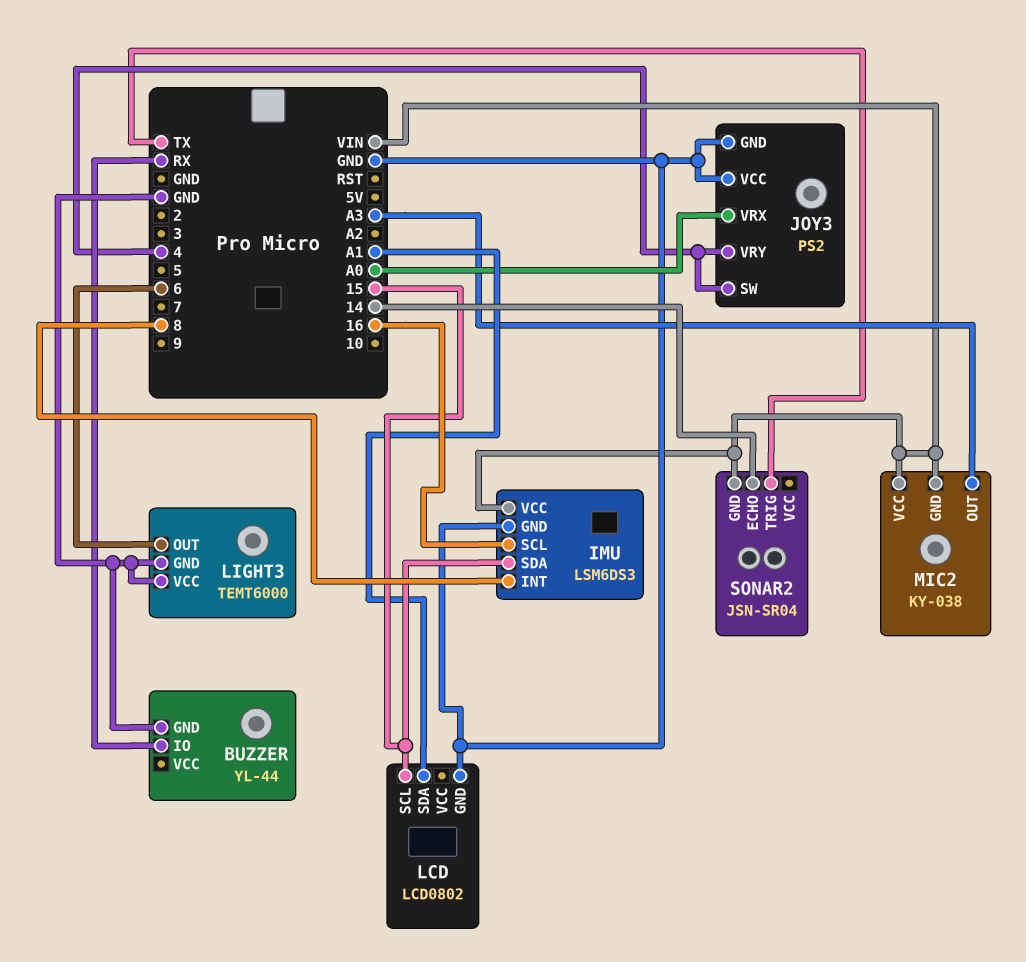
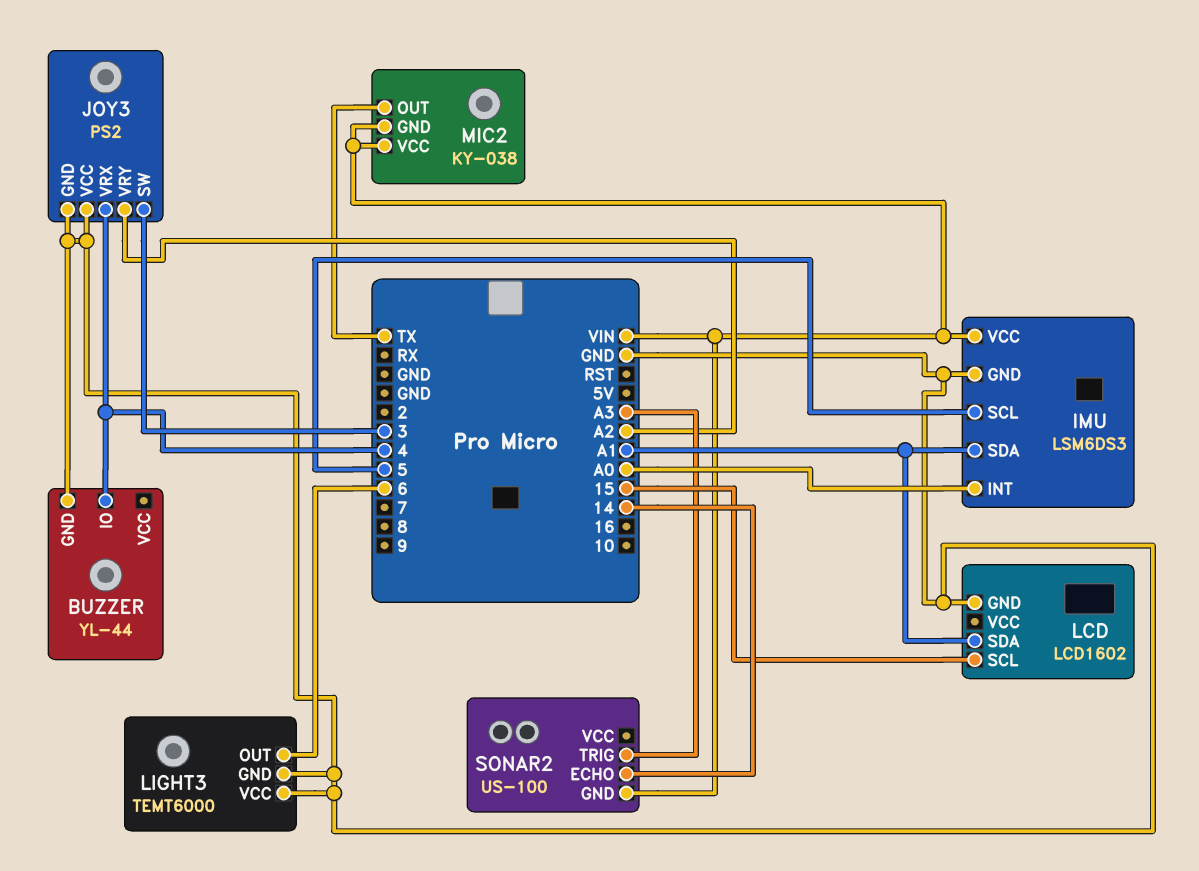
BUZZER pin IO: RX -> 4
IMU pin INT: 8 -> A0
IMU pin SCL: 16 -> 5
IMU pin SDA: 15 -> A1
JOY3 pin SW: 4 -> 3
JOY3 pin VRX: A0 -> 4
JOY3 pin VRY: 4 -> A2
LCD: LCD0802 -> LCD1602
MIC2 pin OUT: A3 -> TX
SONAR2: JSN-SR04 -> US-100
SONAR2 pin TRIG: TX -> A3

